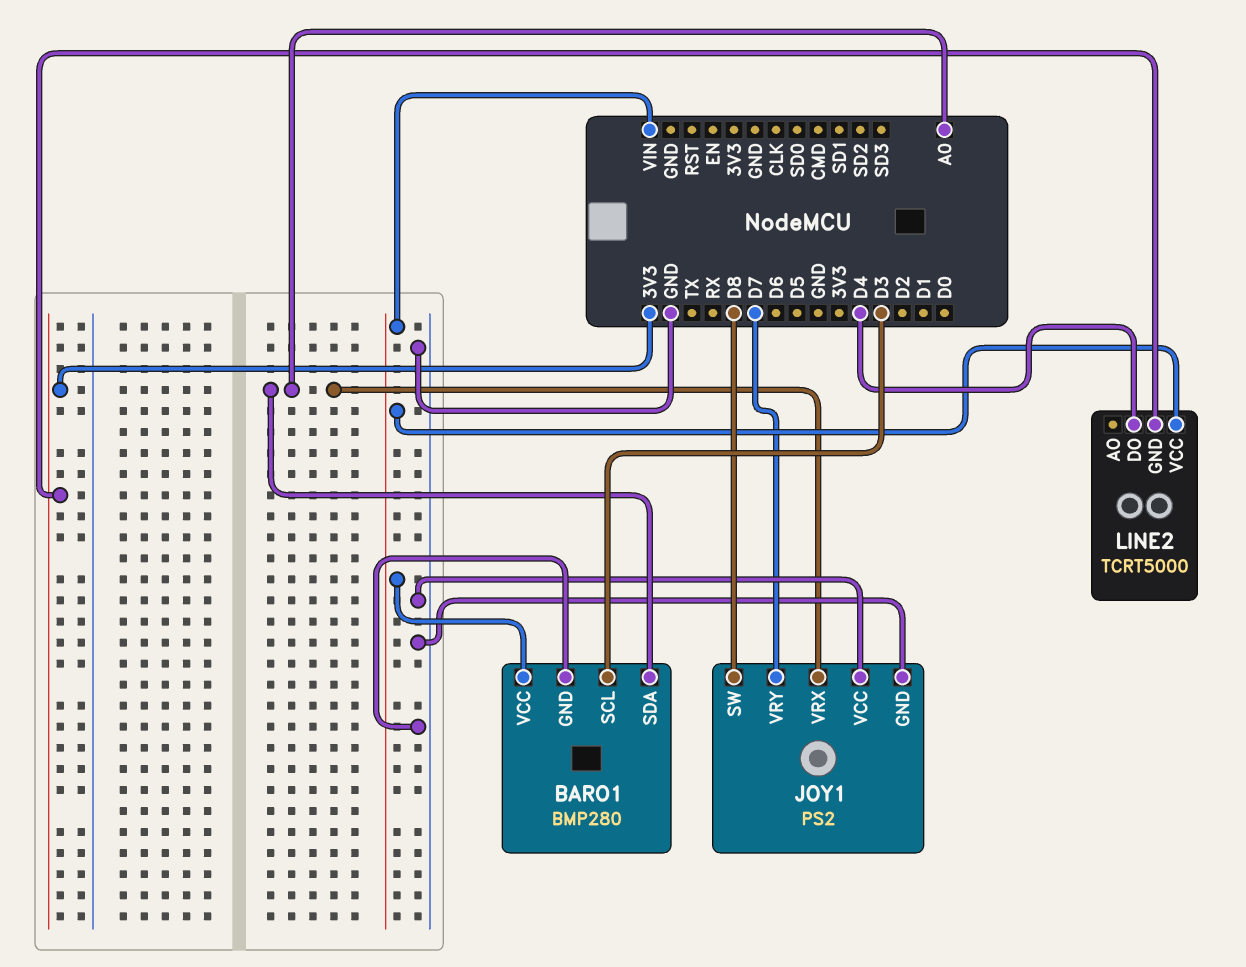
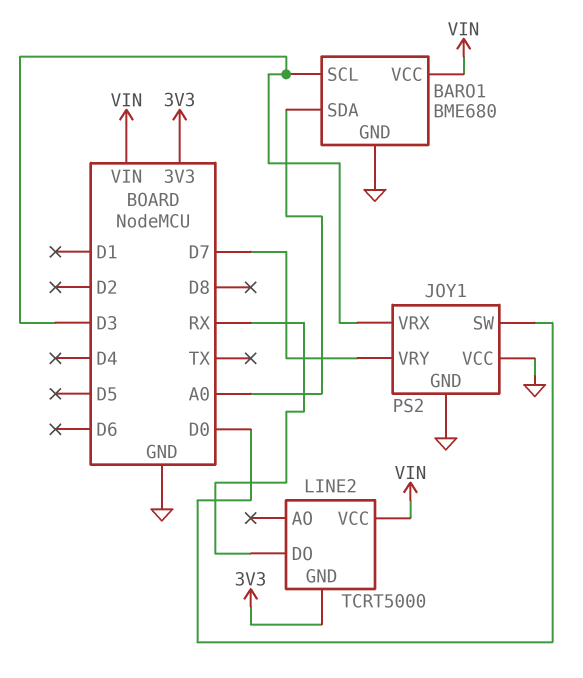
BARO1: BMP280 -> BME680
JOY1 pin SW: D8 -> D0
JOY1 pin VRX: A0 -> D3
LINE2 pin DO: D4 -> RX

